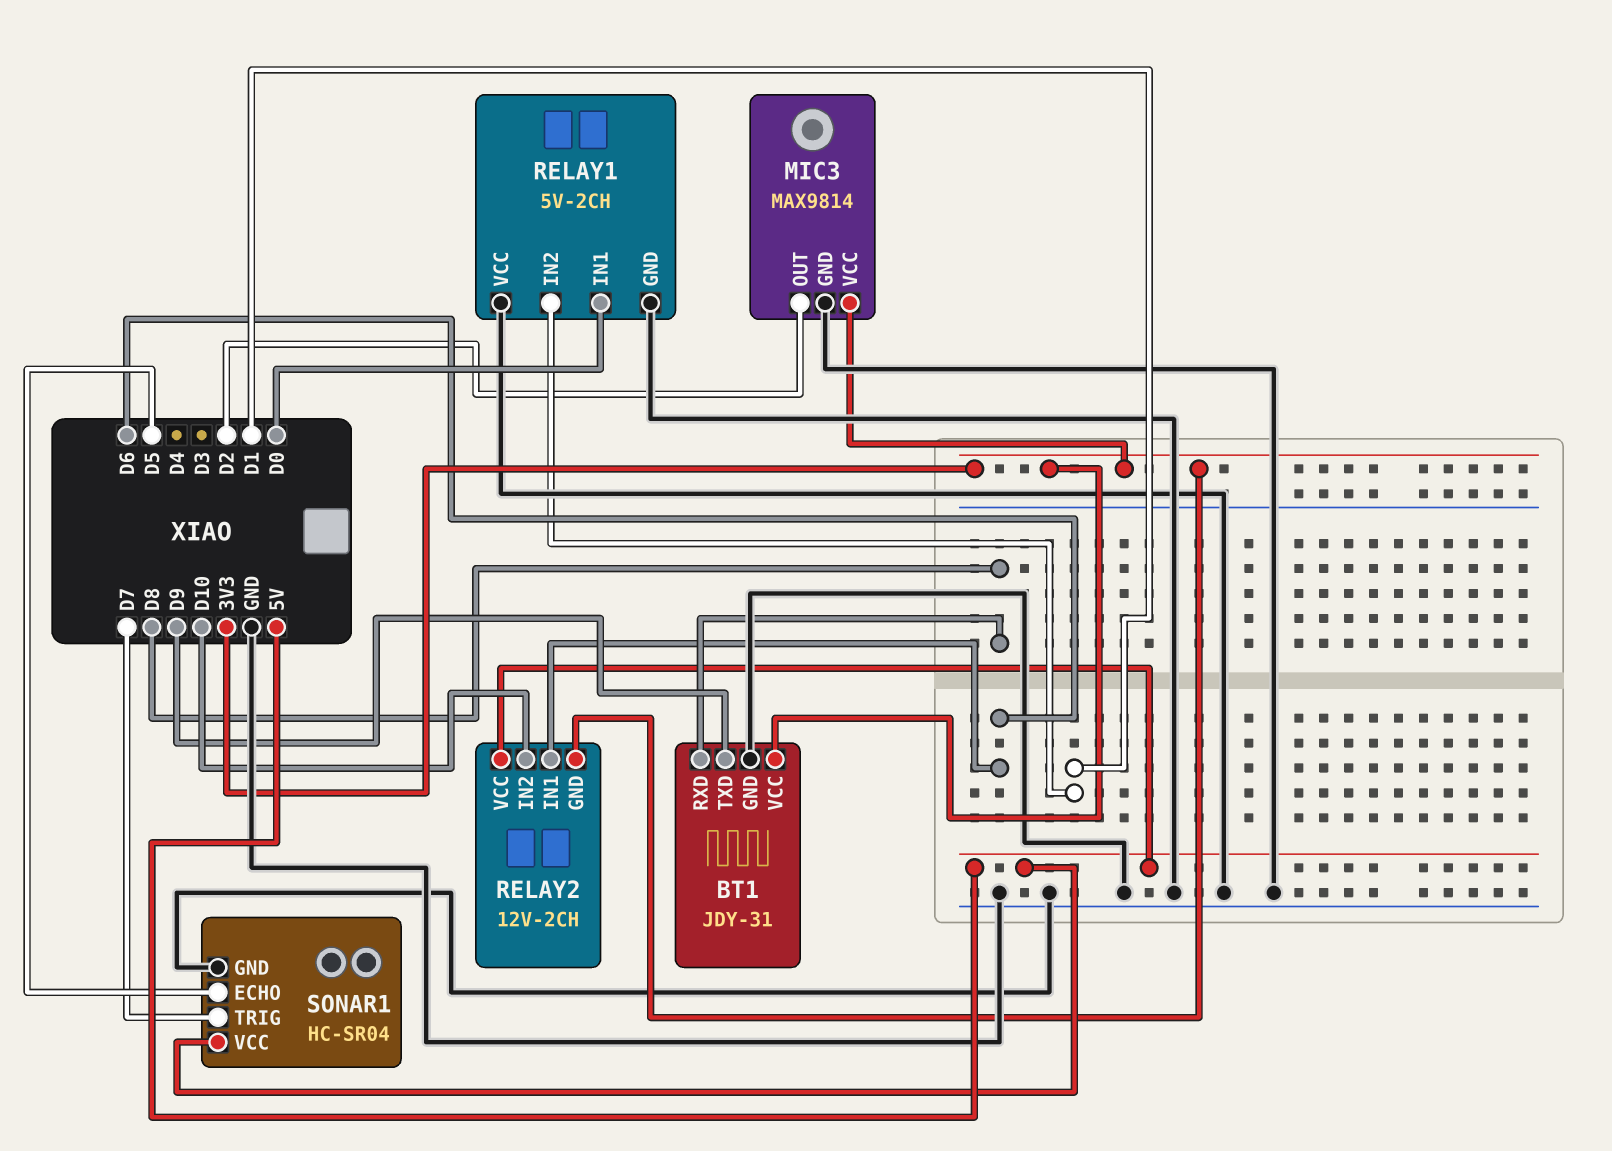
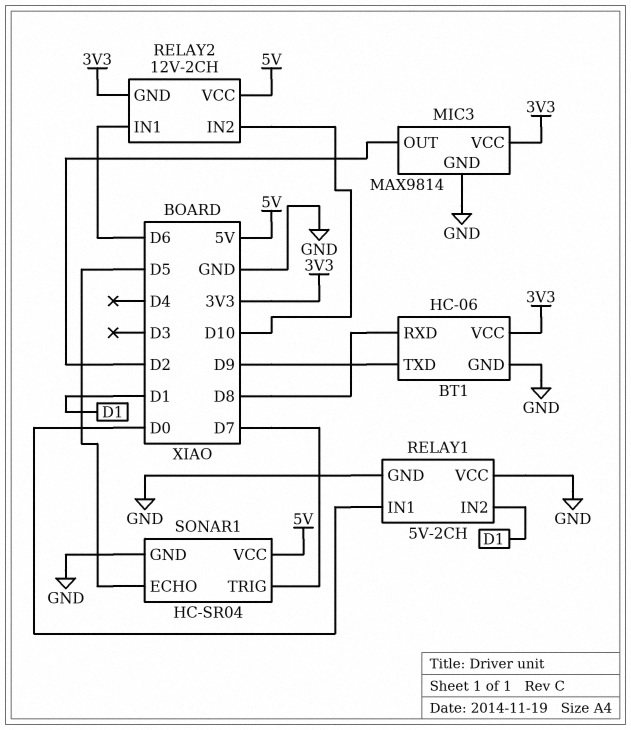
BT1: JDY-31 -> HC-06

